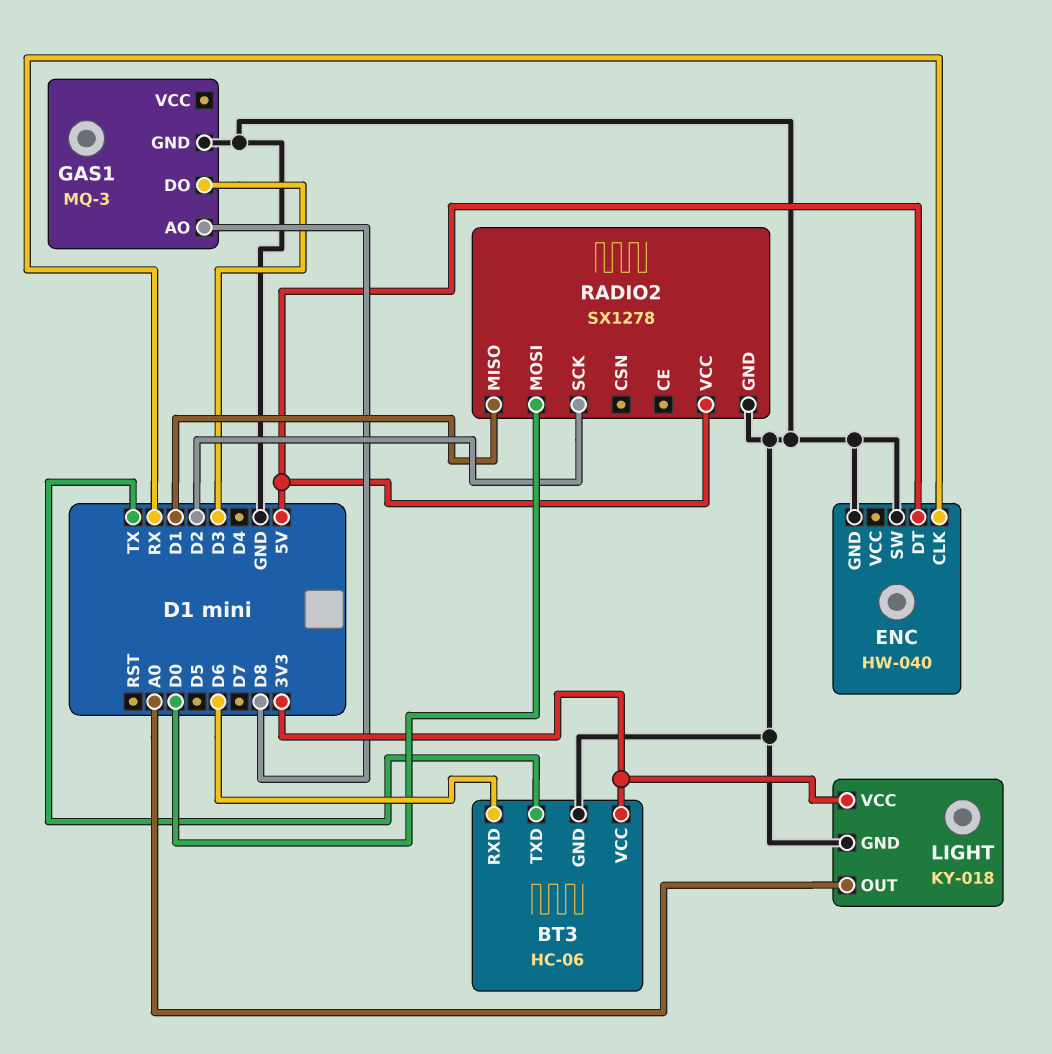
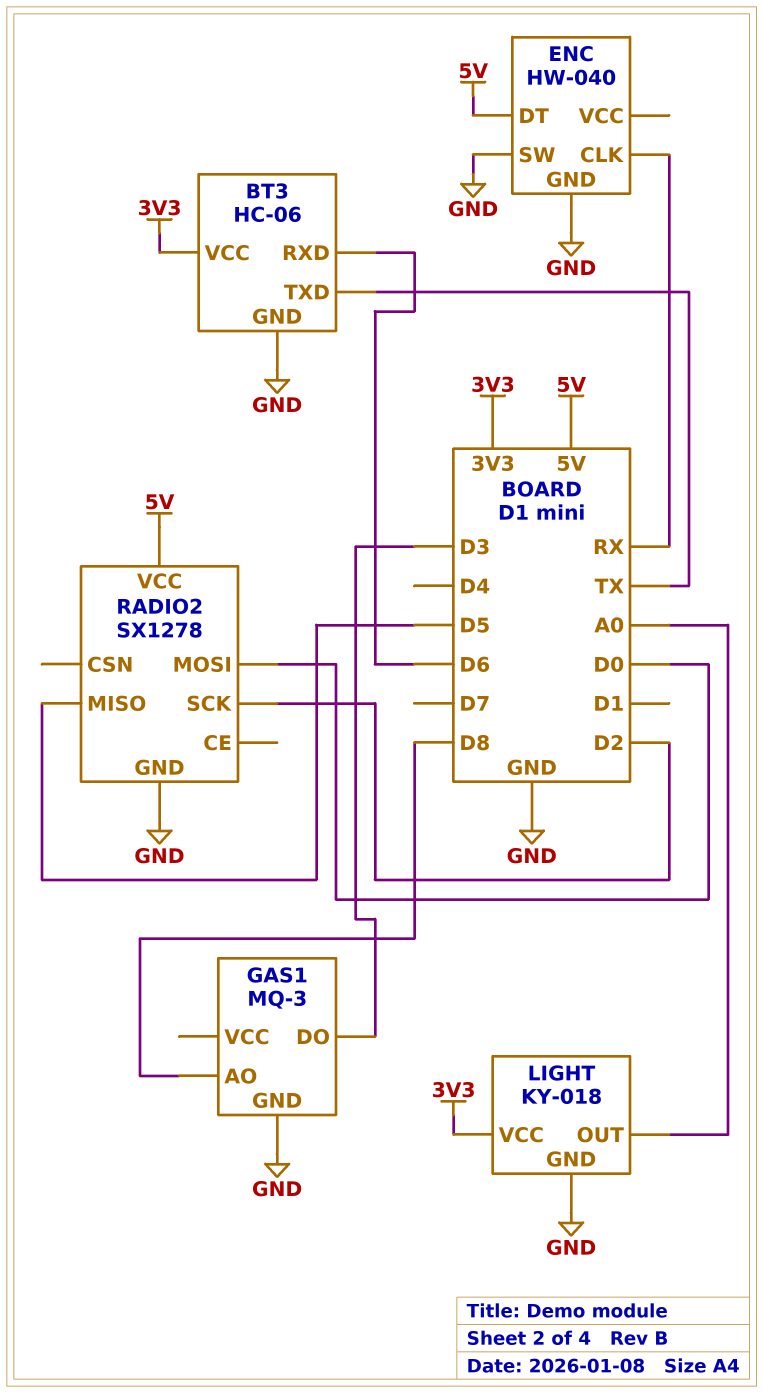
RADIO2 pin MISO: D1 -> D5

